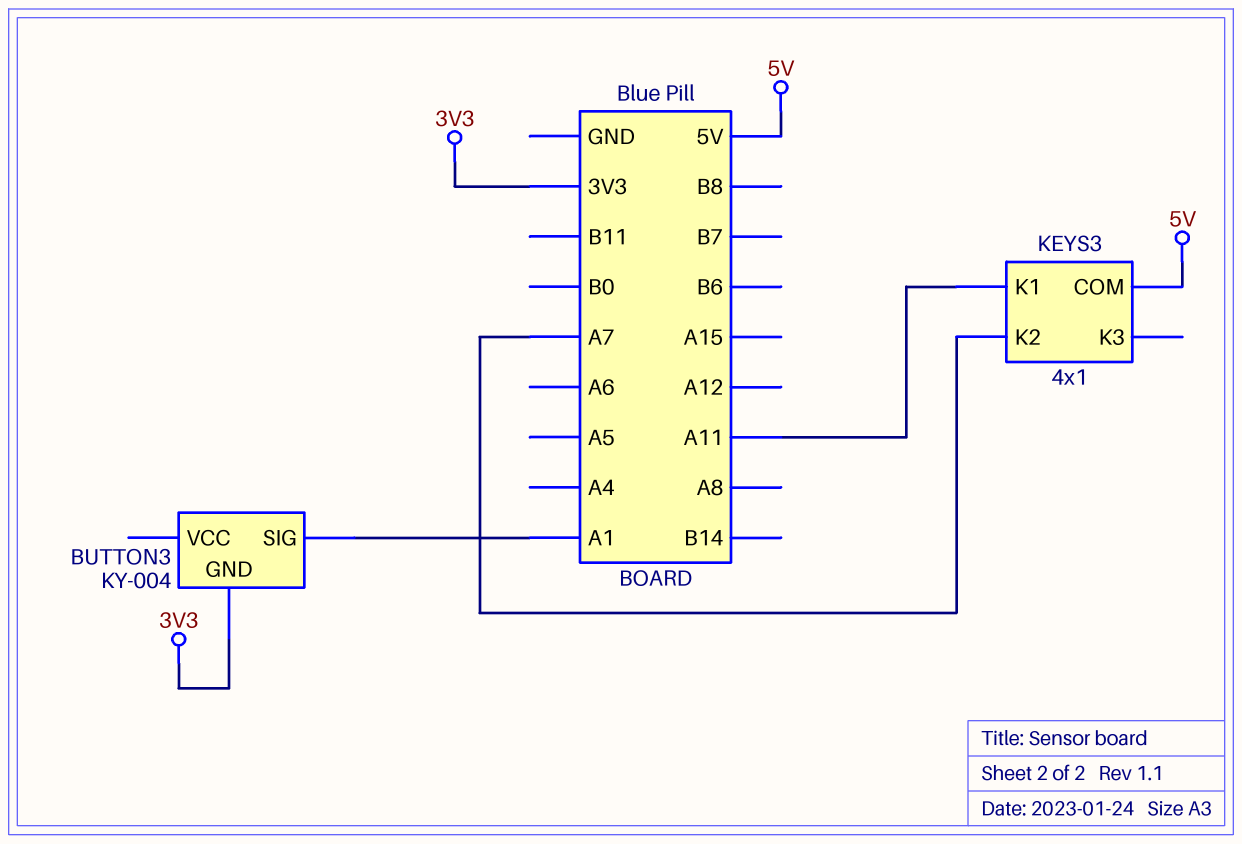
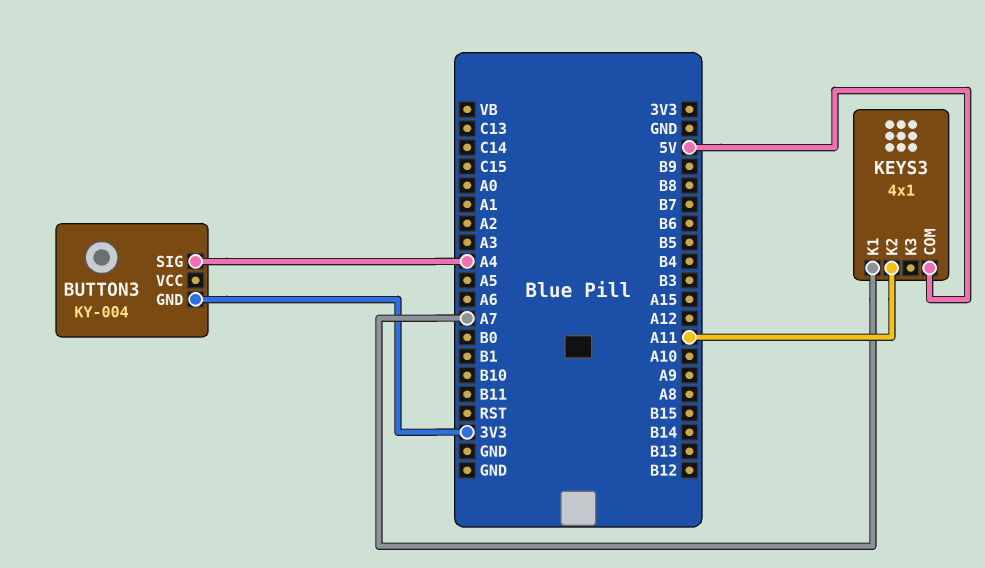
BUTTON3 pin SIG: A1 -> A4
KEYS3 pin K1: A11 -> A7
KEYS3 pin K2: A7 -> A11

